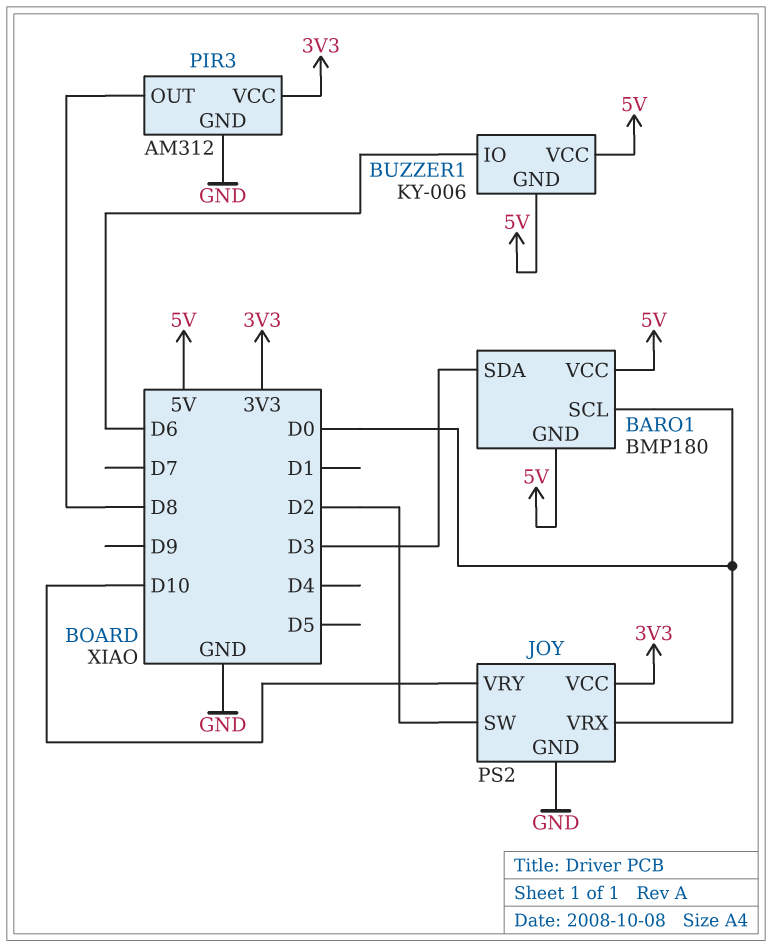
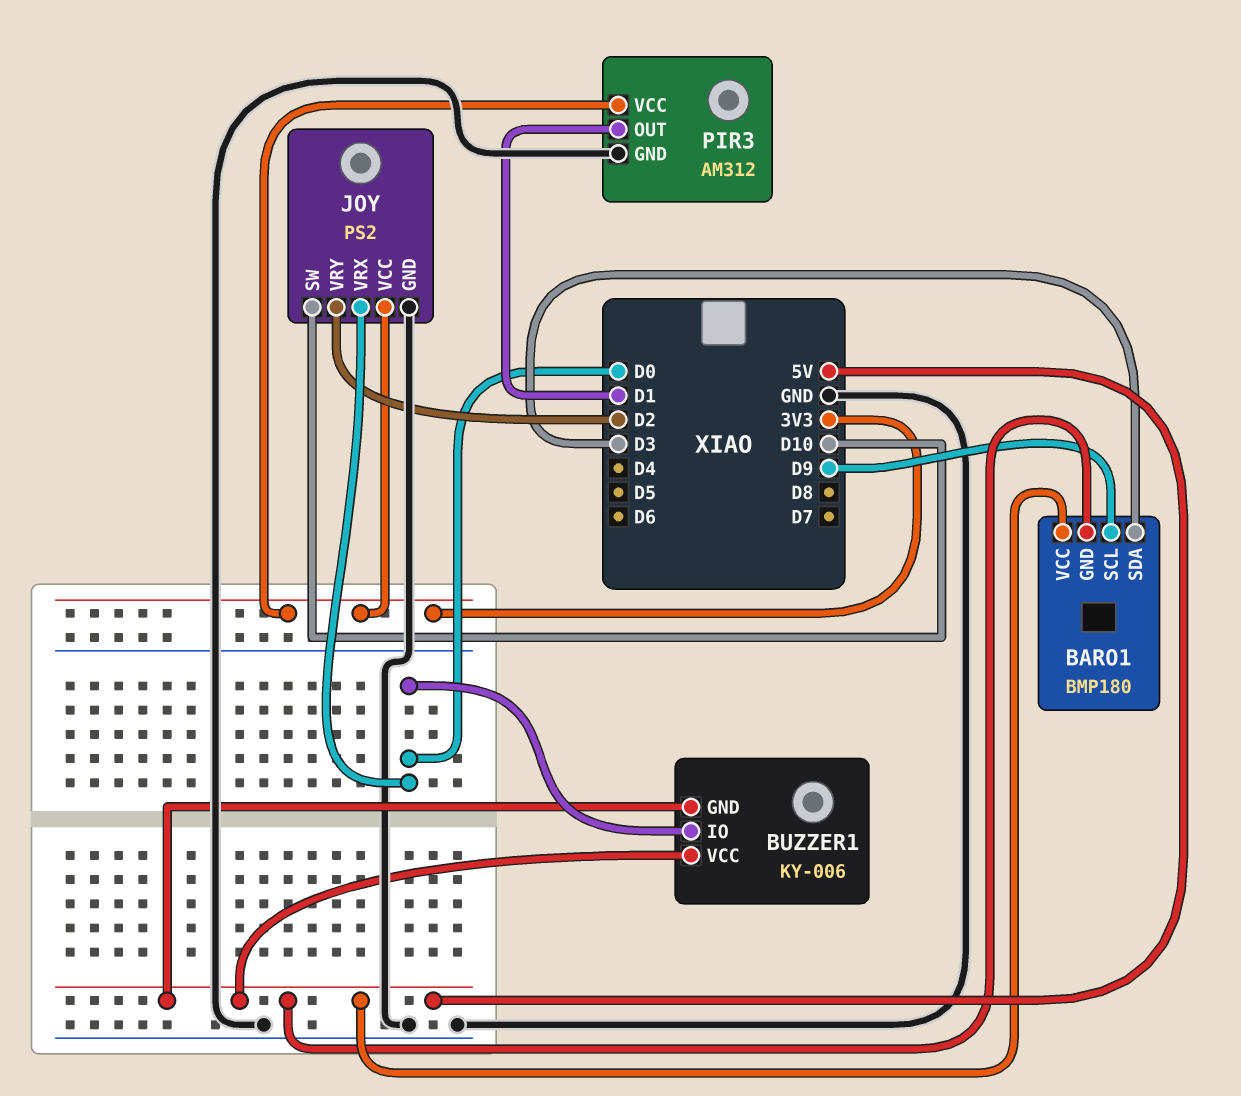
BARO1 pin SCL: D0 -> D9
BUZZER1 pin IO: D6 -> D0
JOY pin SW: D2 -> D10
JOY pin VRY: D10 -> D2
PIR3 pin OUT: D8 -> D1

